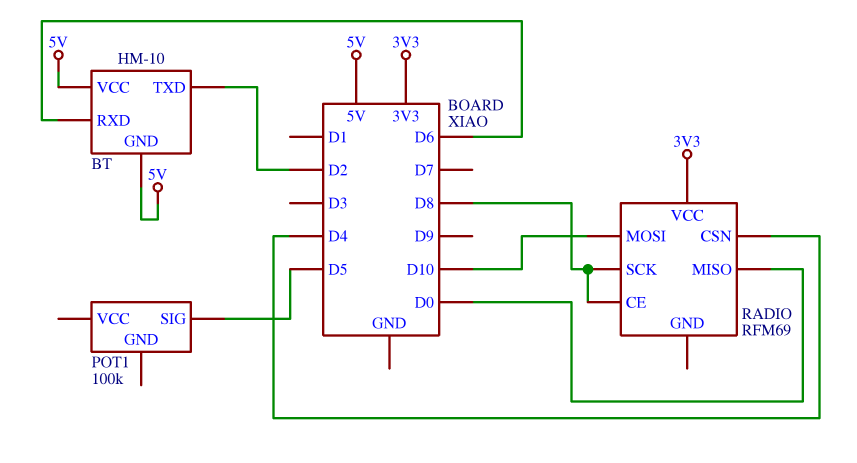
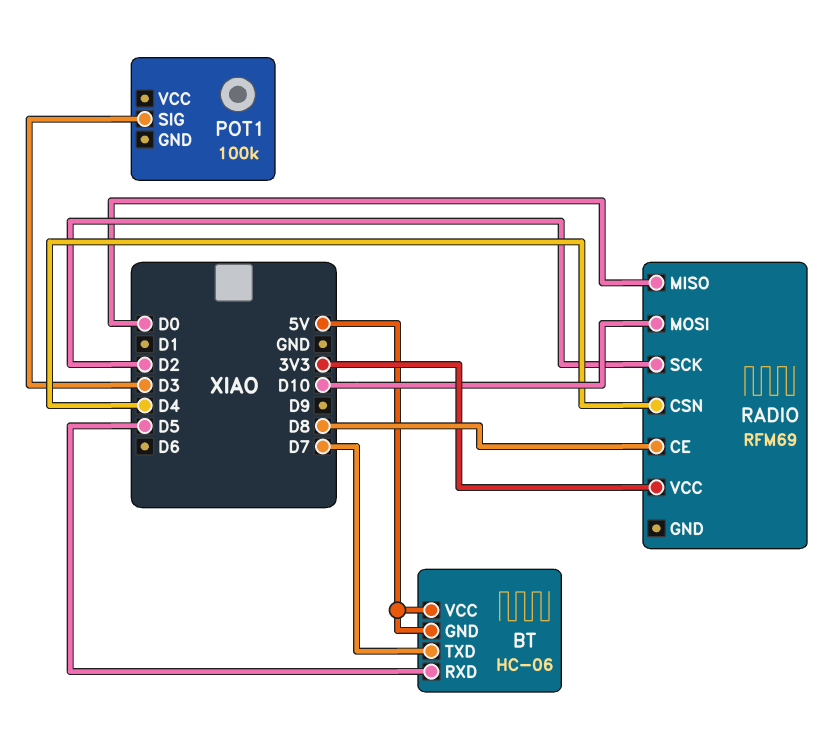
BT: HM-10 -> HC-06
BT pin RXD: D6 -> D5
BT pin TXD: D2 -> D7
POT1 pin SIG: D5 -> D3
RADIO pin SCK: D8 -> D2

